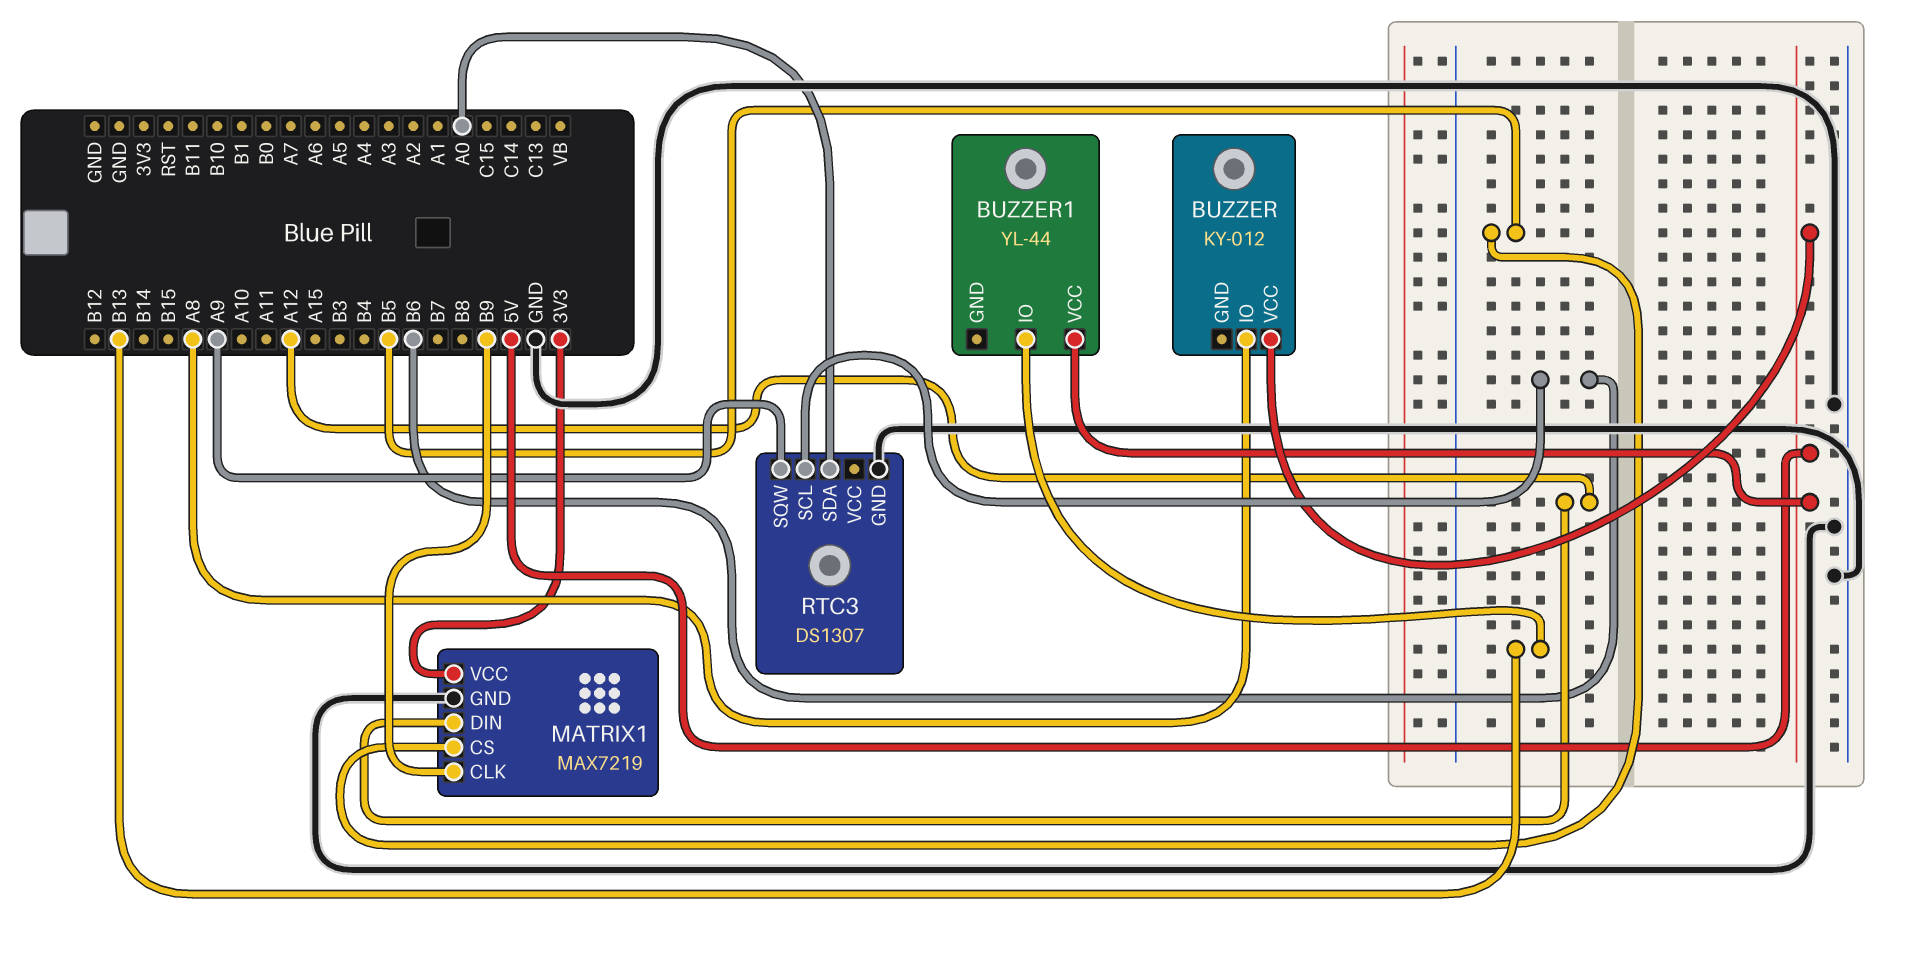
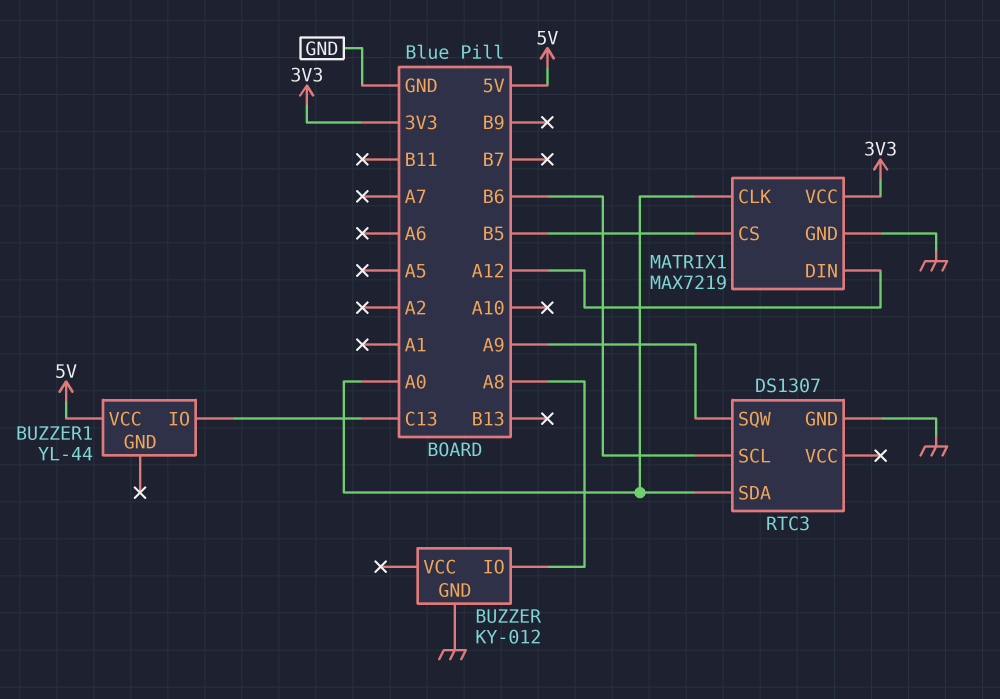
BUZZER pin GND: none -> GND
BUZZER pin VCC: 5V -> none
BUZZER1 pin IO: B13 -> C13
MATRIX1 pin CLK: B9 -> A0

